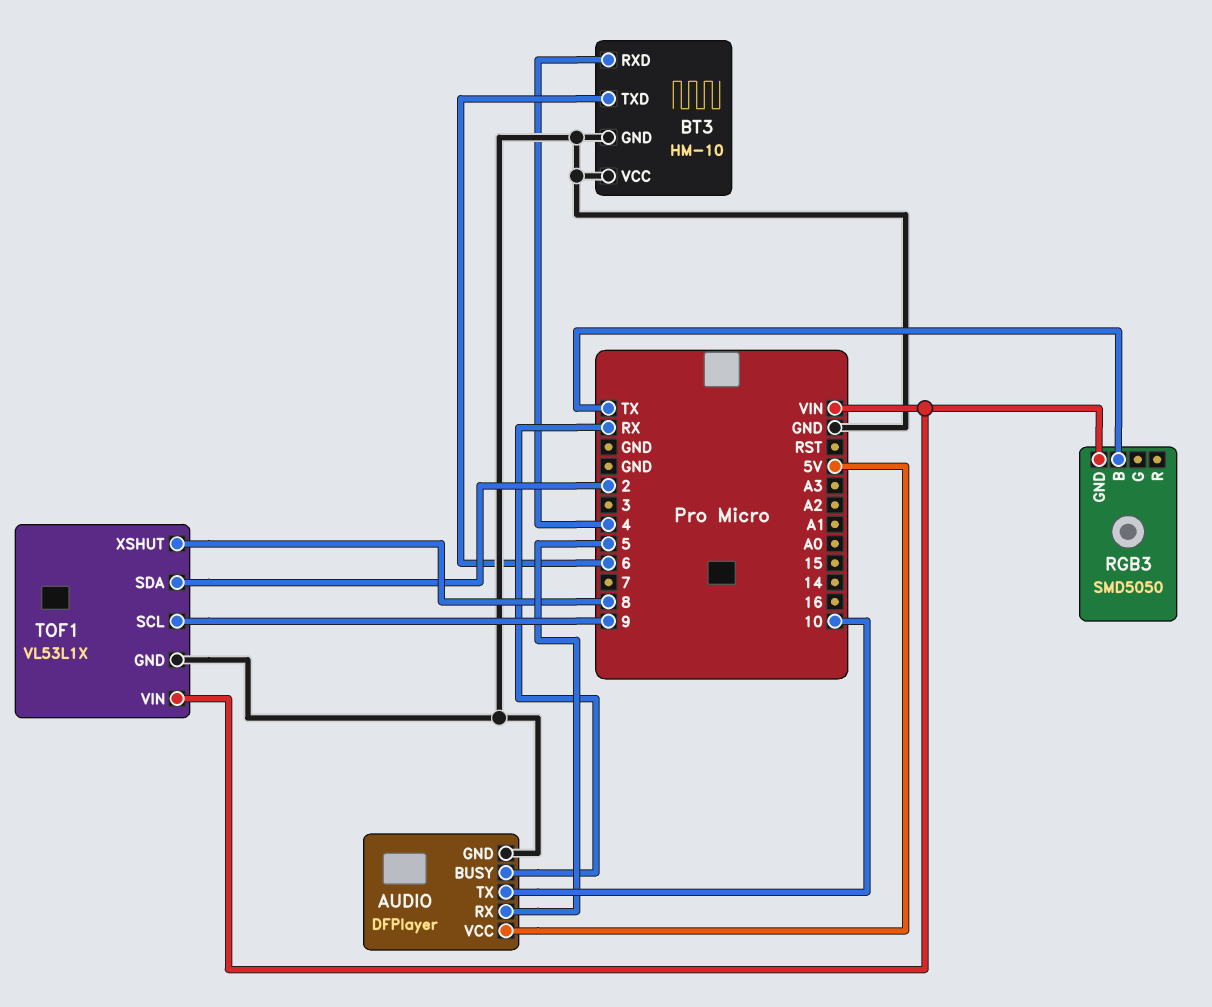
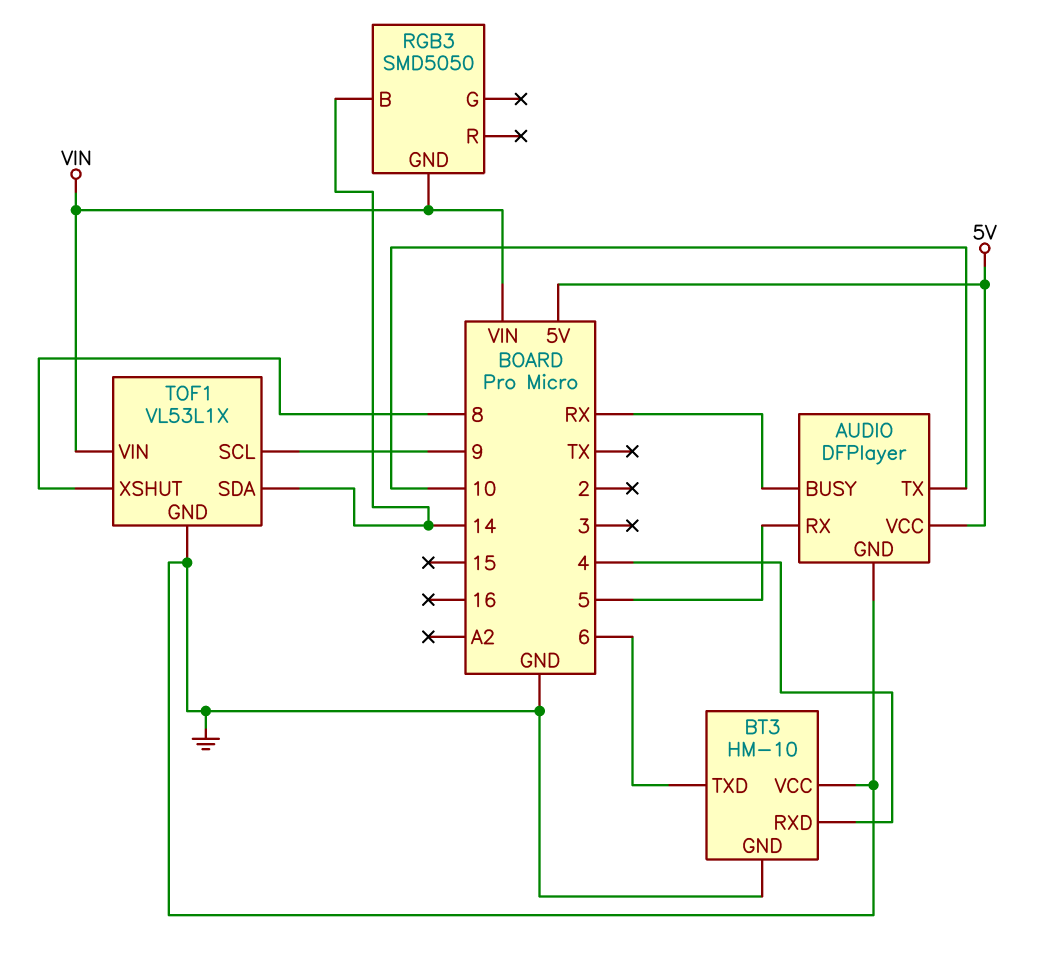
RGB3 pin B: TX -> 14
TOF1 pin SDA: 2 -> 14

